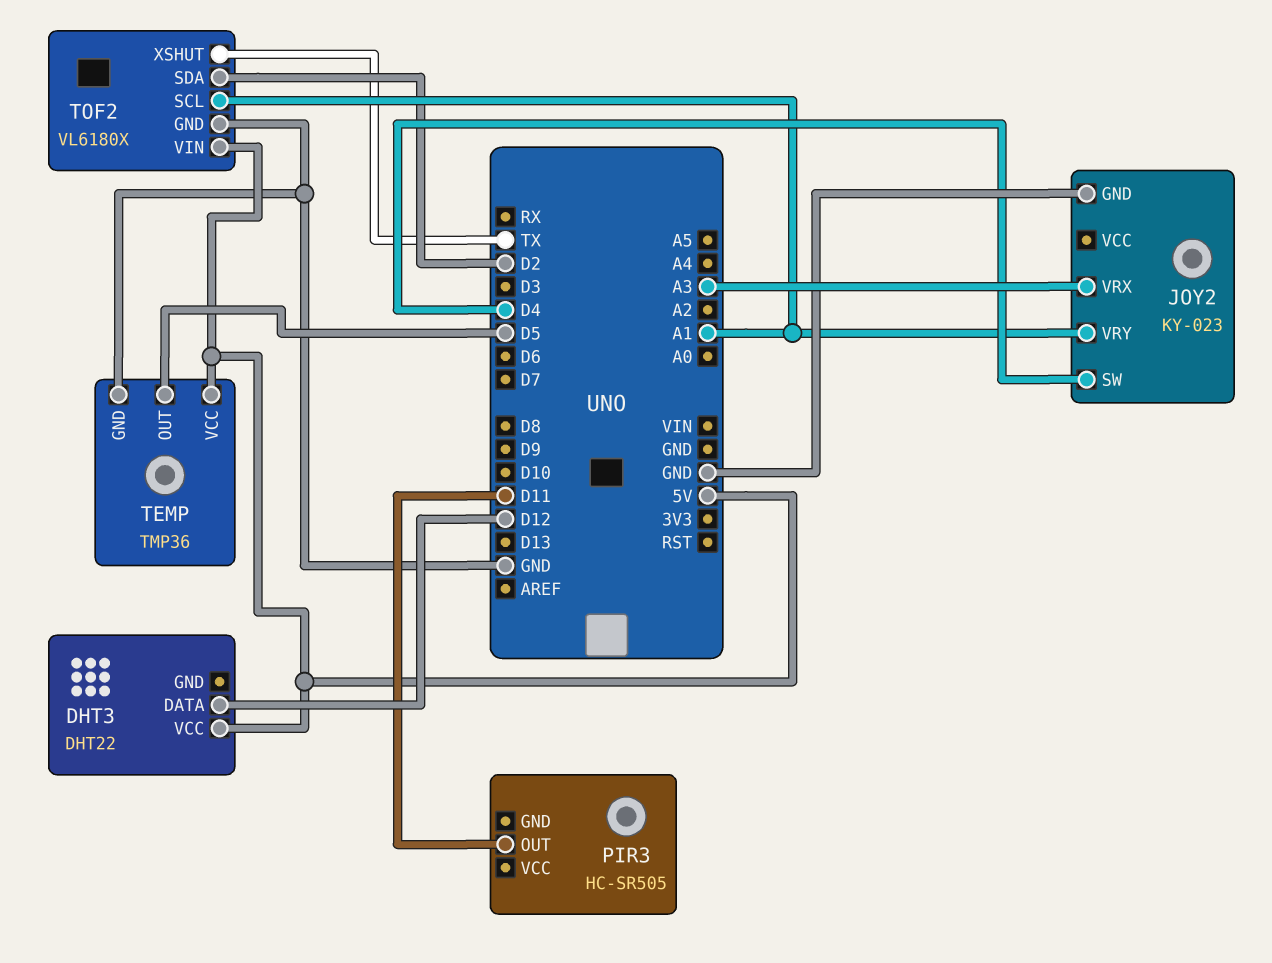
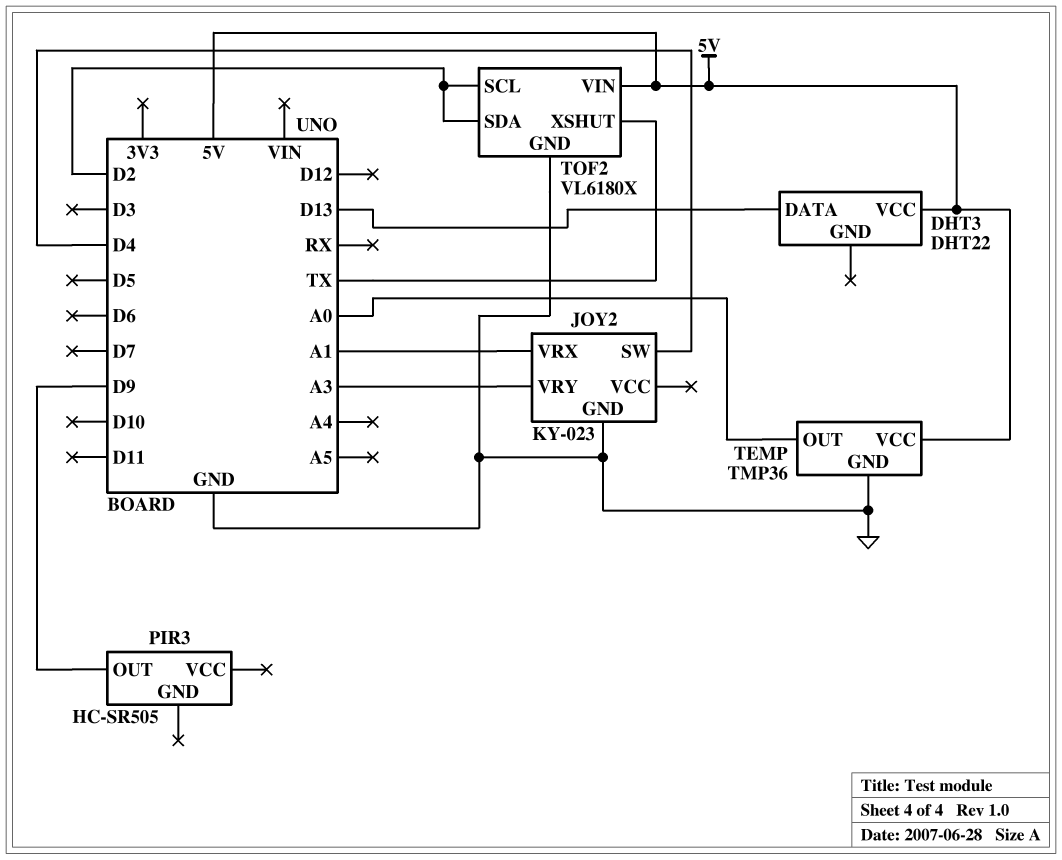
DHT3 pin DATA: D12 -> D13
JOY2 pin VRX: A3 -> A1
JOY2 pin VRY: A1 -> A3
PIR3 pin OUT: D11 -> D9
TEMP pin OUT: D5 -> A0
TOF2 pin SCL: A1 -> D2

